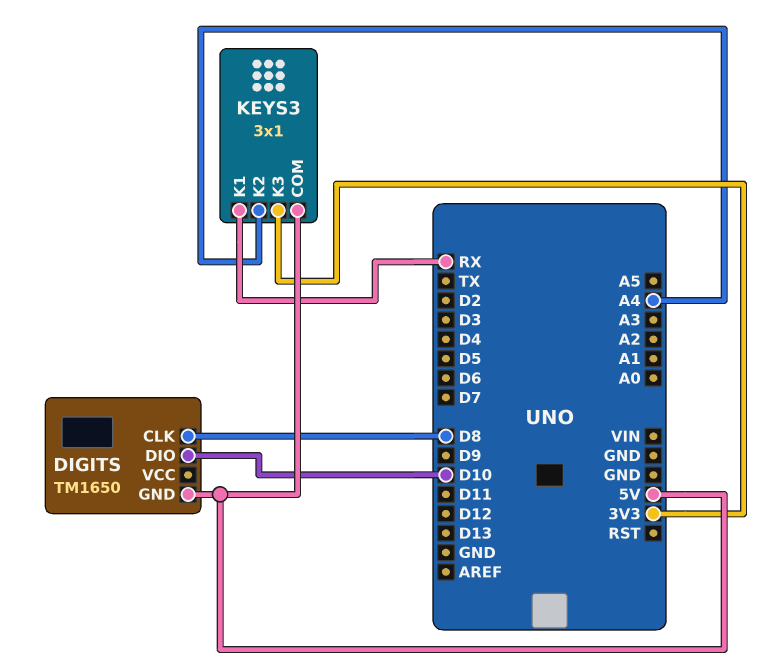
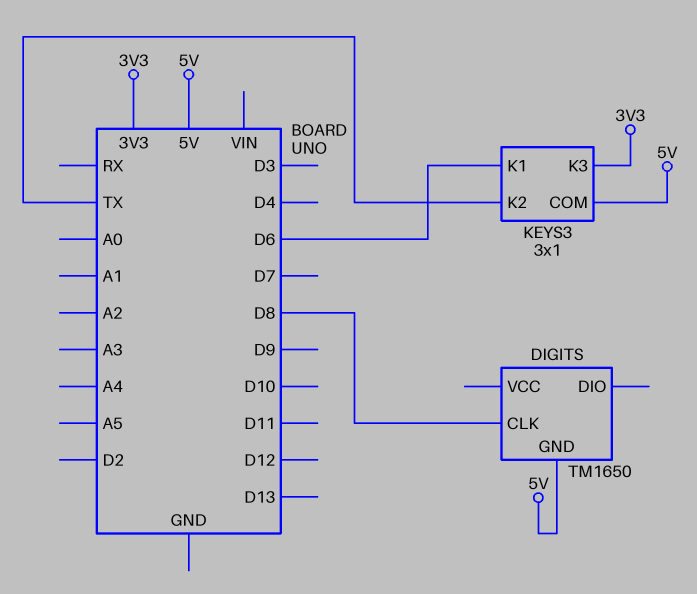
DIGITS pin DIO: D10 -> none
KEYS3 pin K1: RX -> D6
KEYS3 pin K2: A4 -> TX

